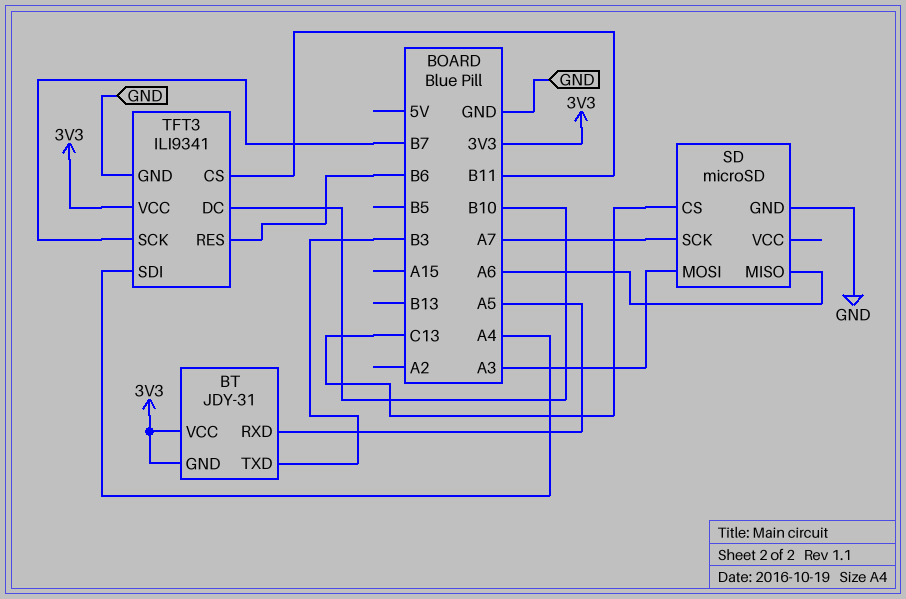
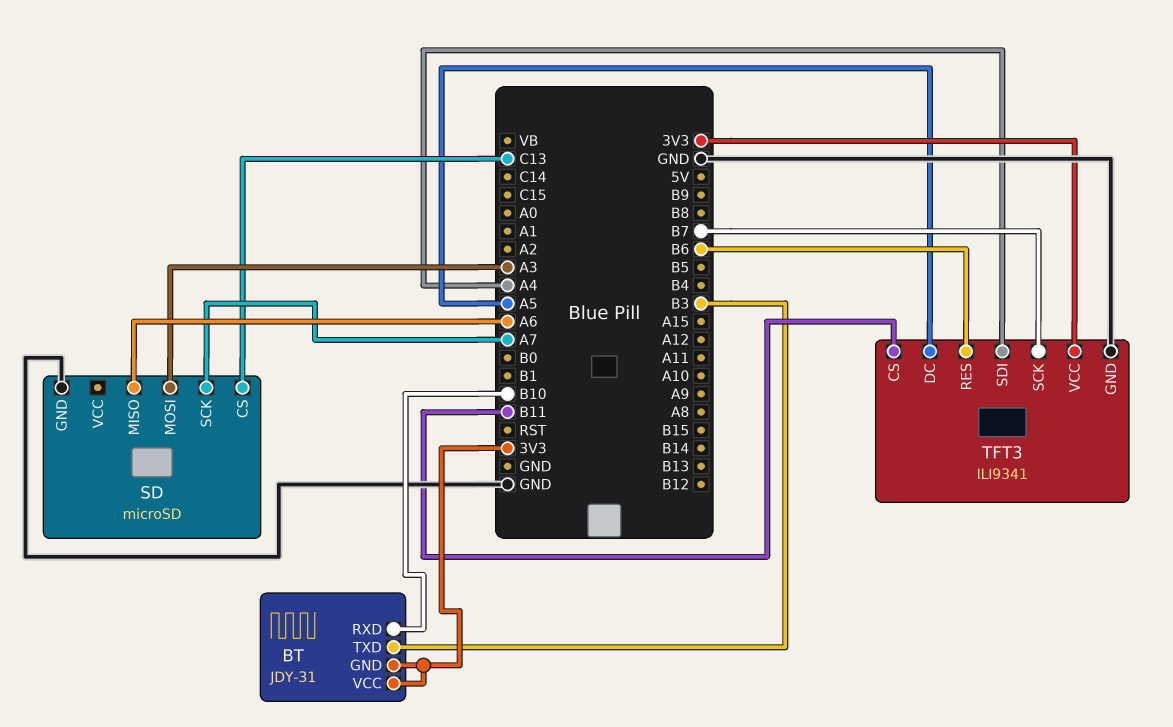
BT pin RXD: A5 -> B10
TFT3 pin DC: B10 -> A5

